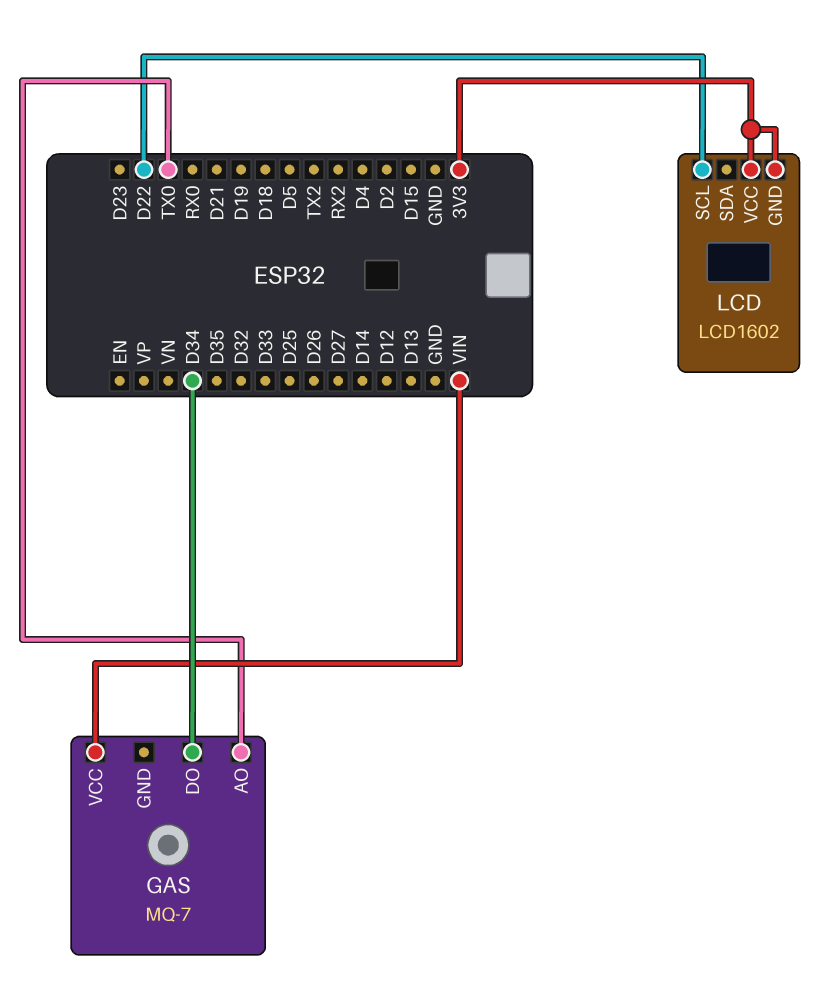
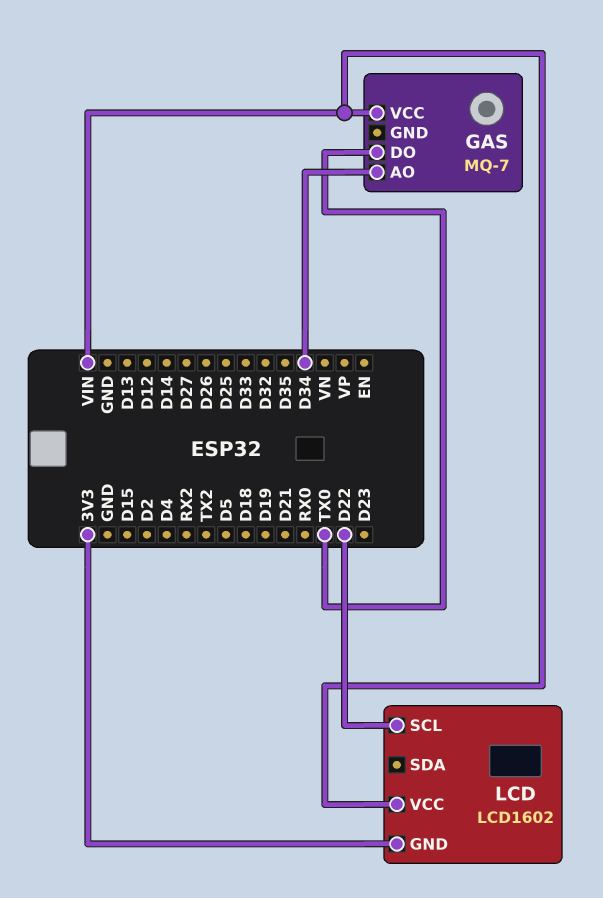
GAS pin AO: TX0 -> D34
GAS pin DO: D34 -> TX0
LCD pin VCC: 3V3 -> VIN

